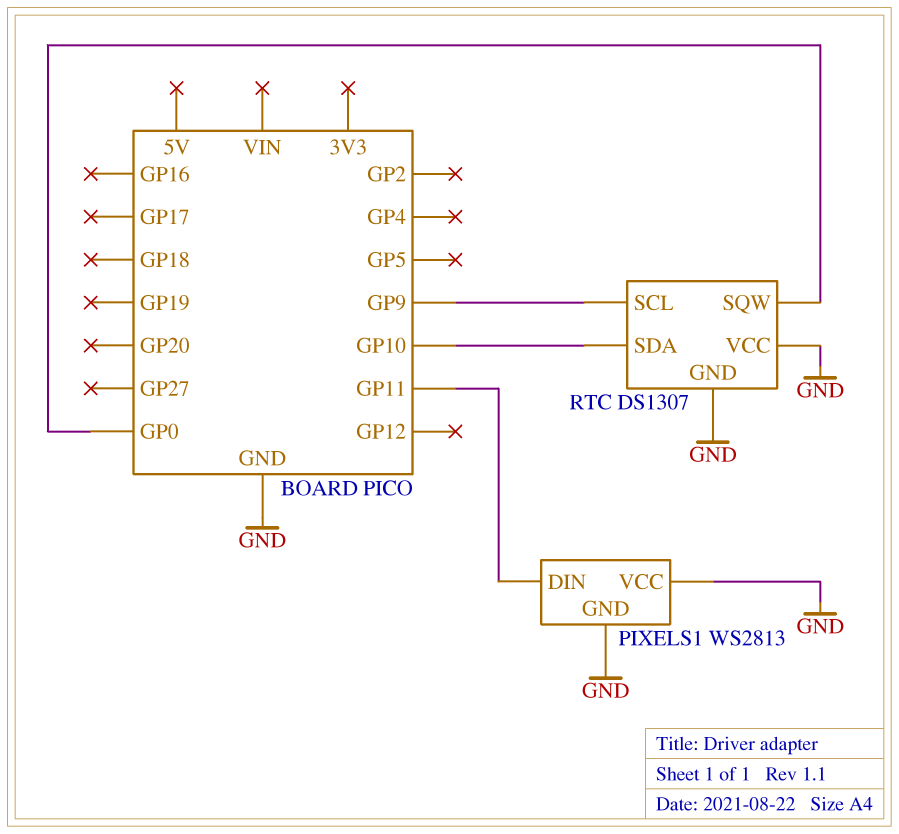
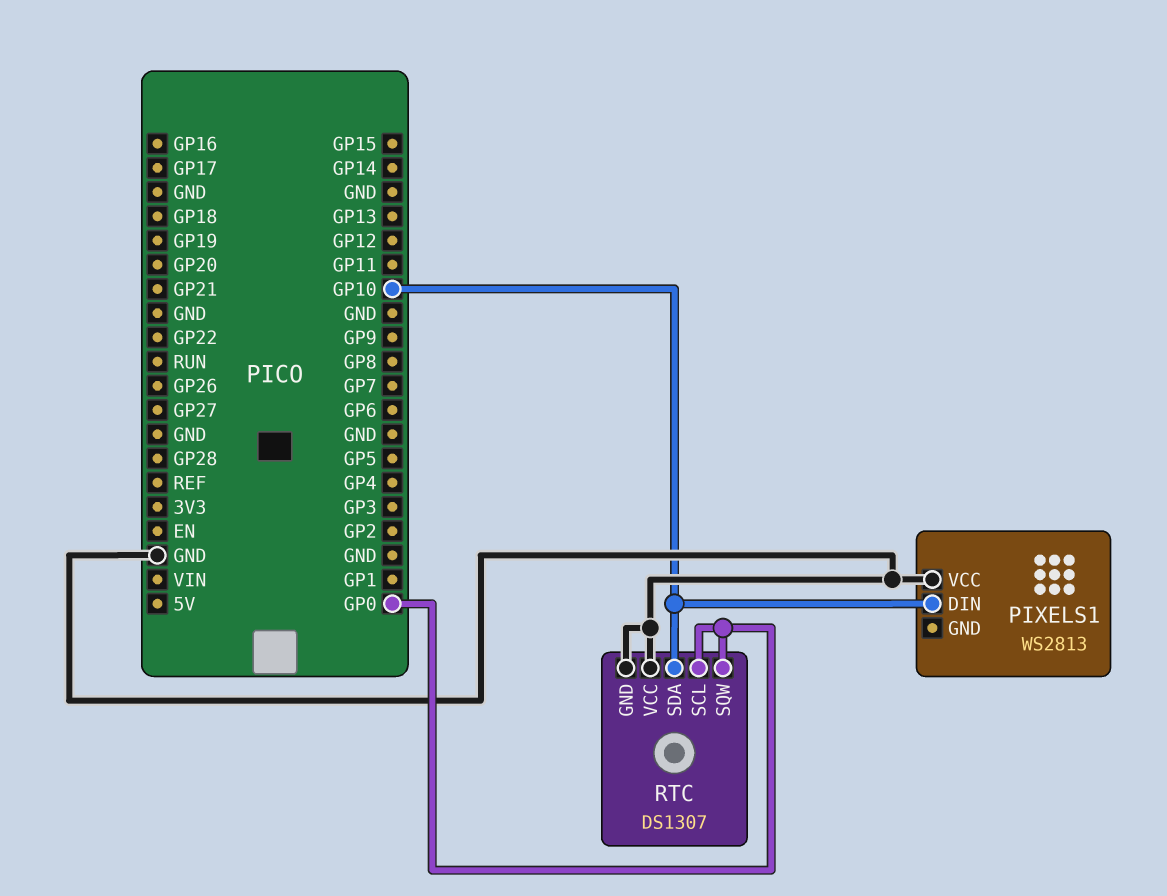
PIXELS1 pin DIN: GP11 -> GP10
PIXELS1 pin GND: GND -> none
RTC pin SCL: GP9 -> GP0

